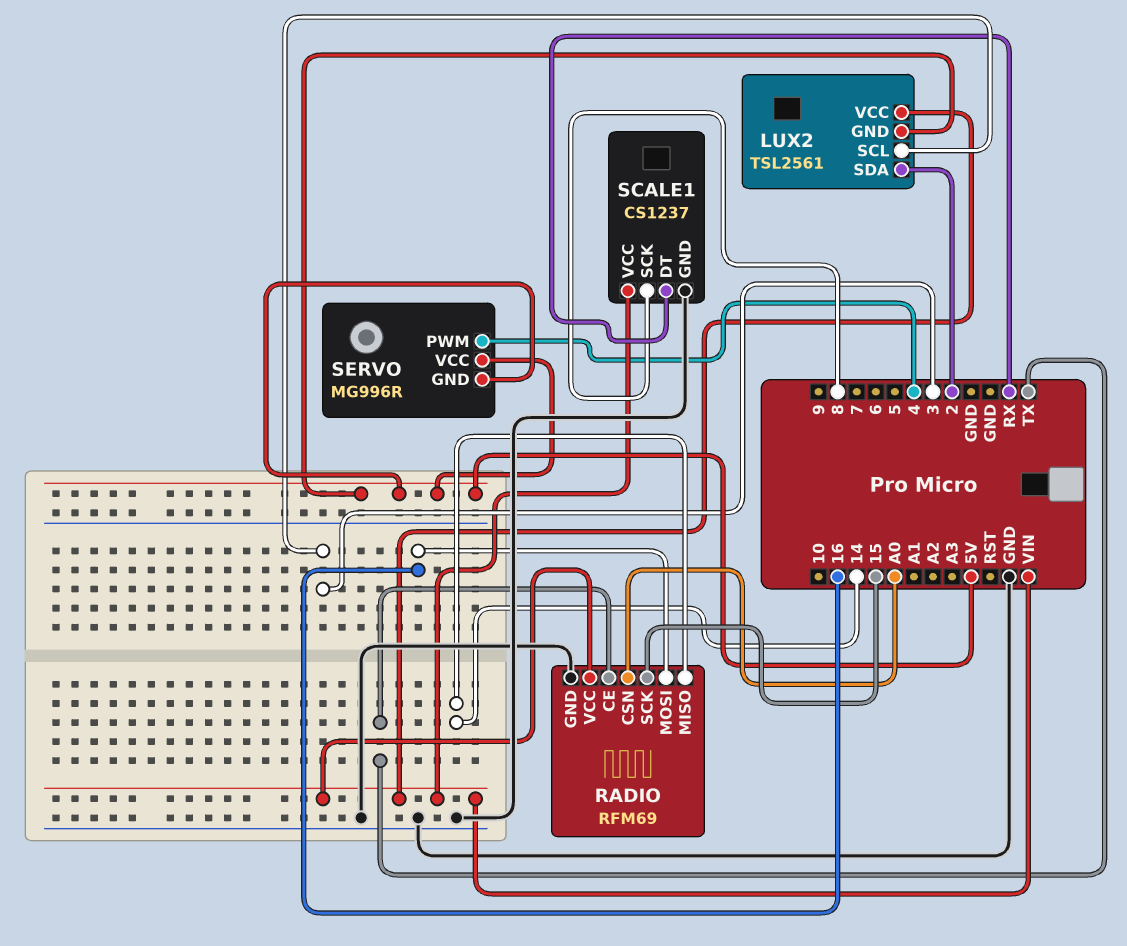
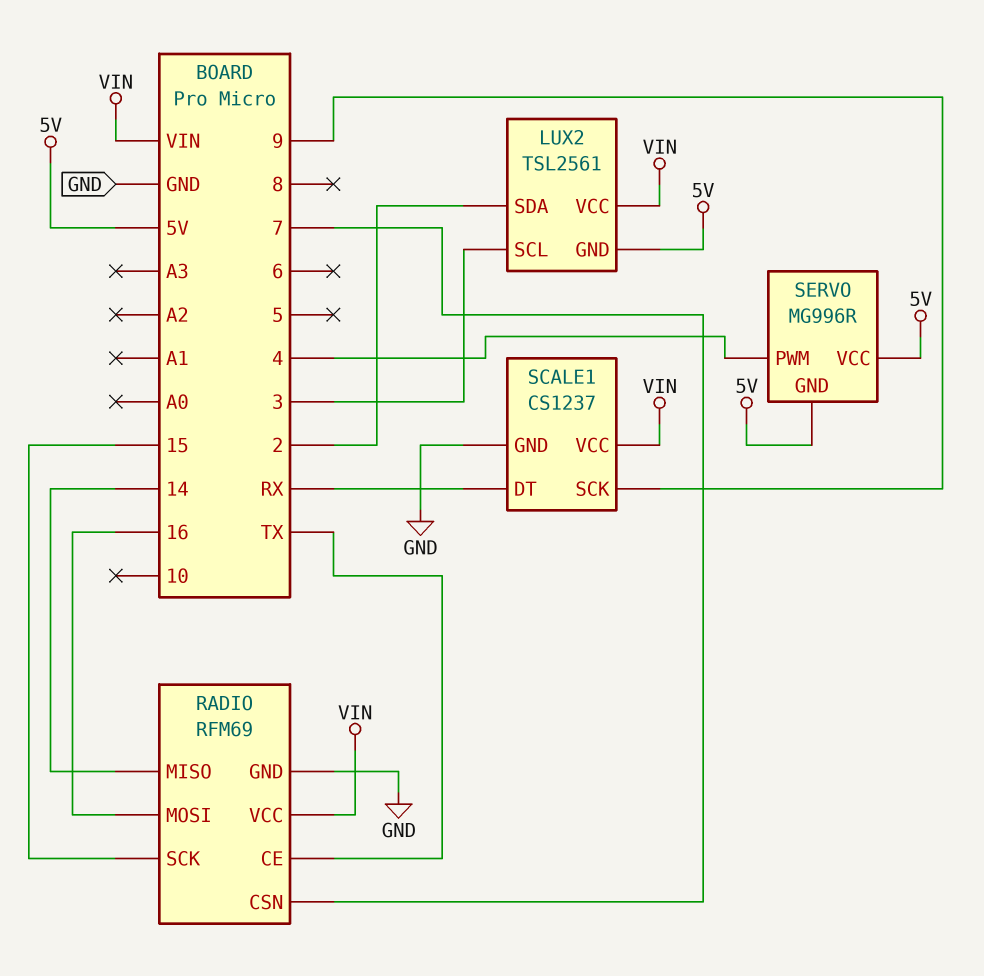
RADIO pin CSN: A0 -> 7
SCALE1 pin SCK: 8 -> 9

